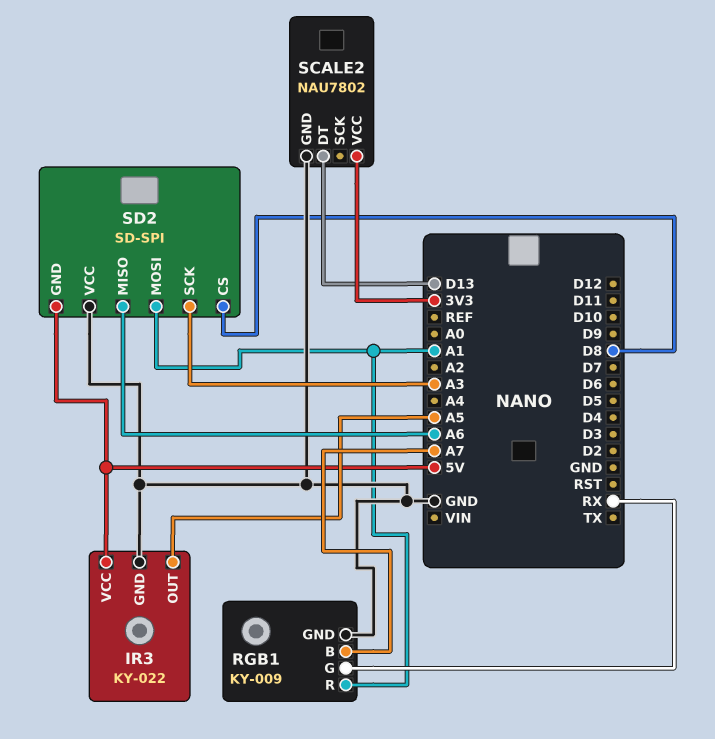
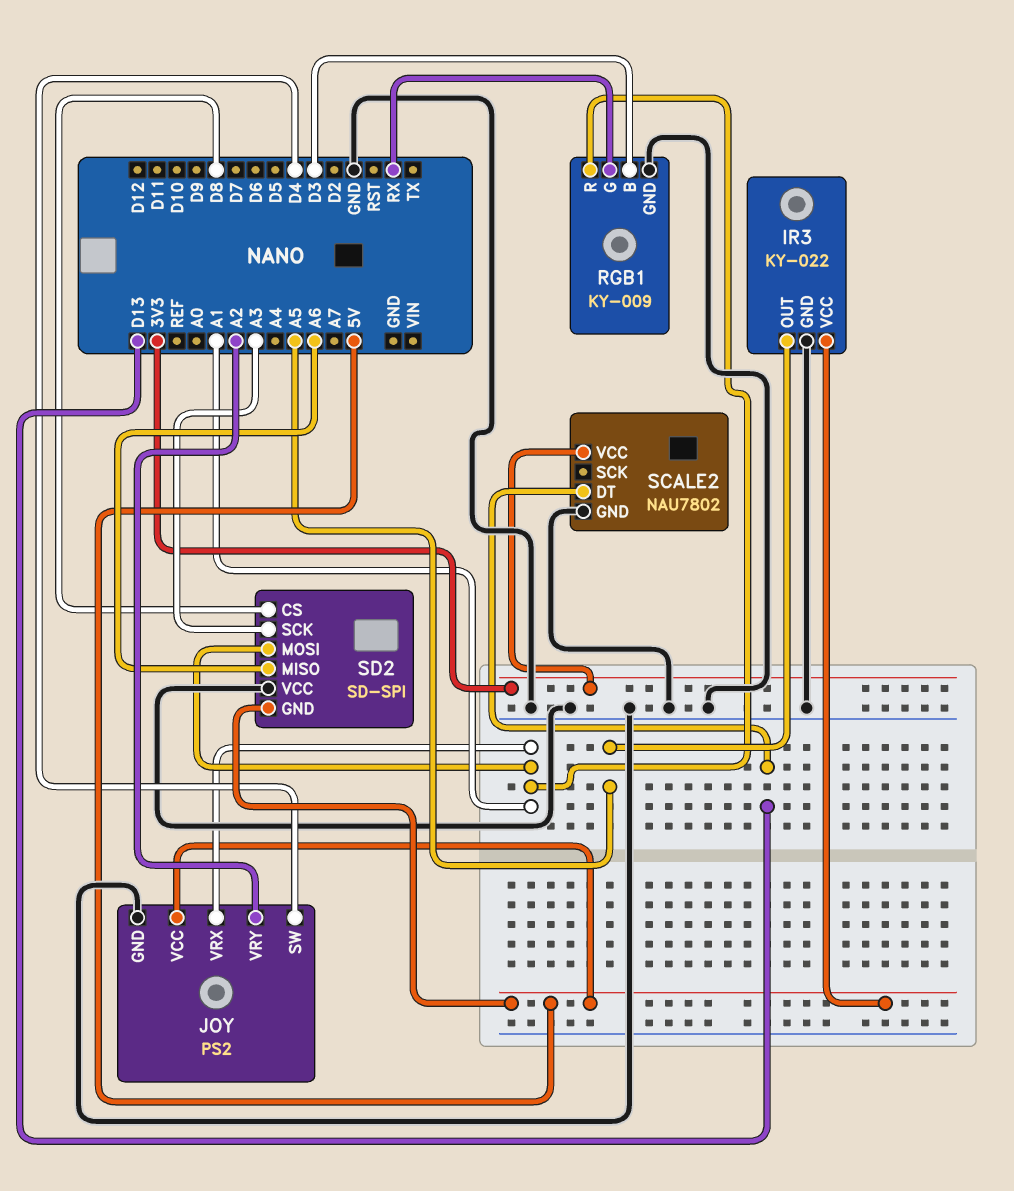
JOY: none -> PS2
JOY pin GND: none -> GND
JOY pin SW: none -> D4
JOY pin VCC: none -> 5V
JOY pin VRX: none -> A1
JOY pin VRY: none -> A2
RGB1 pin B: A7 -> D3

